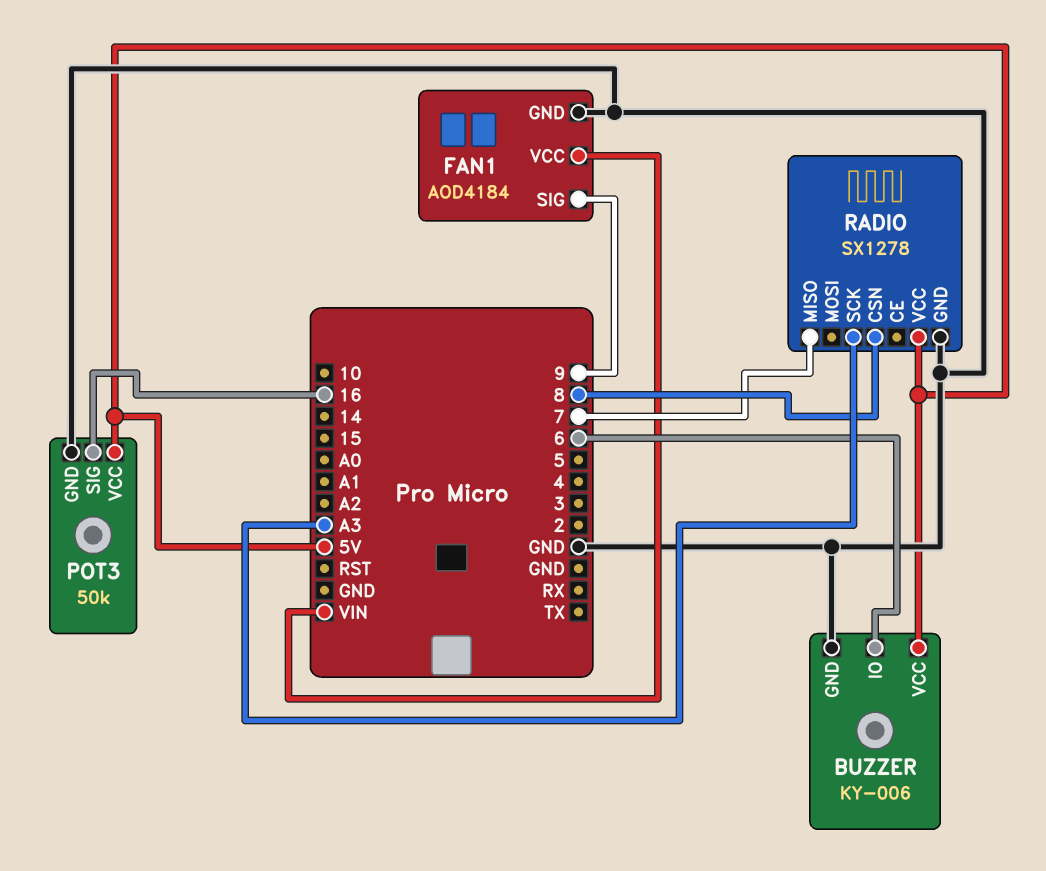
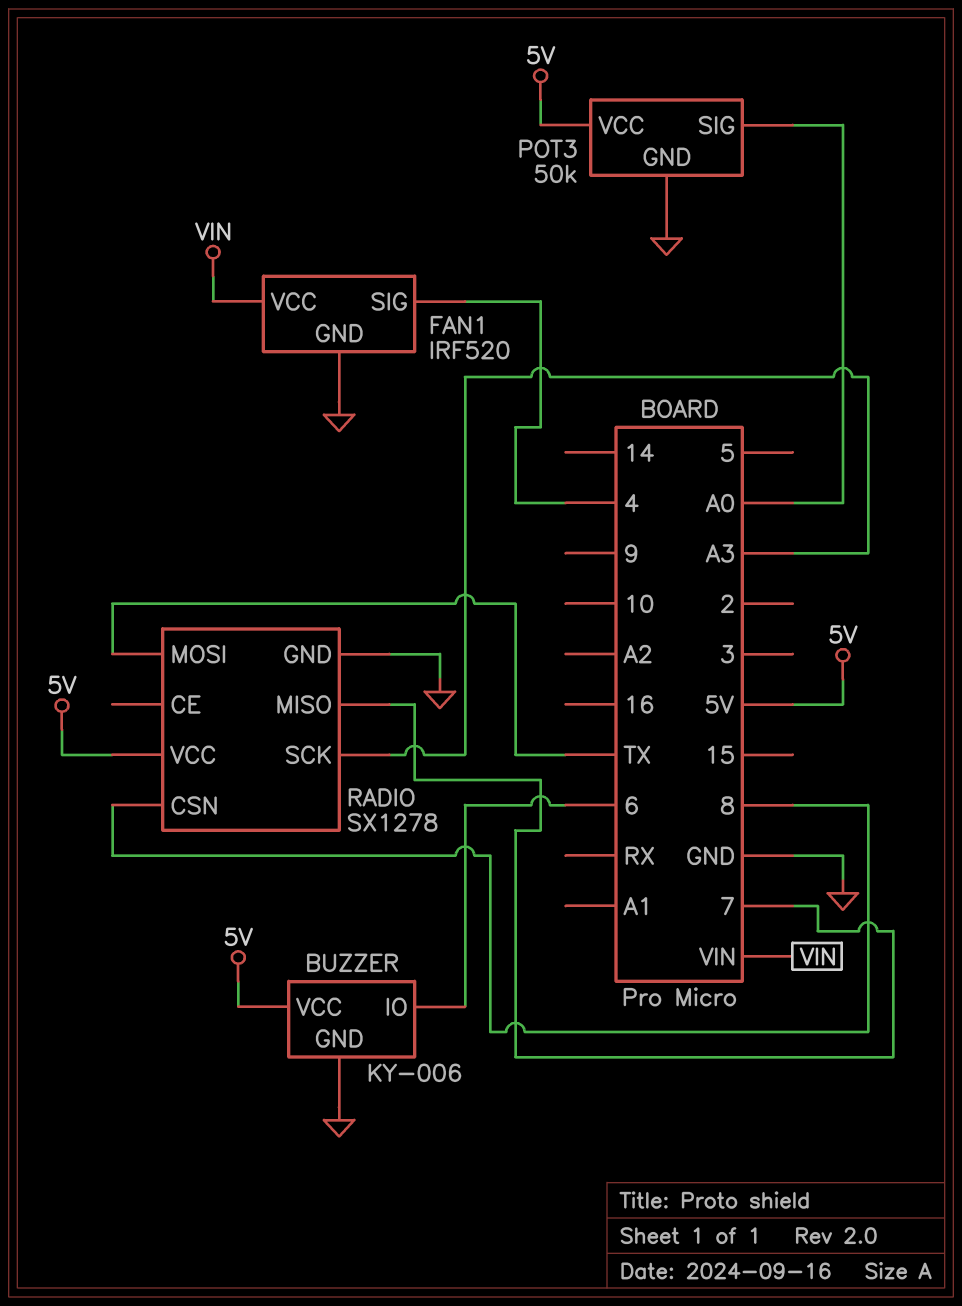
FAN1: AOD4184 -> IRF520
FAN1 pin SIG: 9 -> 4
POT3 pin SIG: 16 -> A0
RADIO pin MOSI: none -> TX

